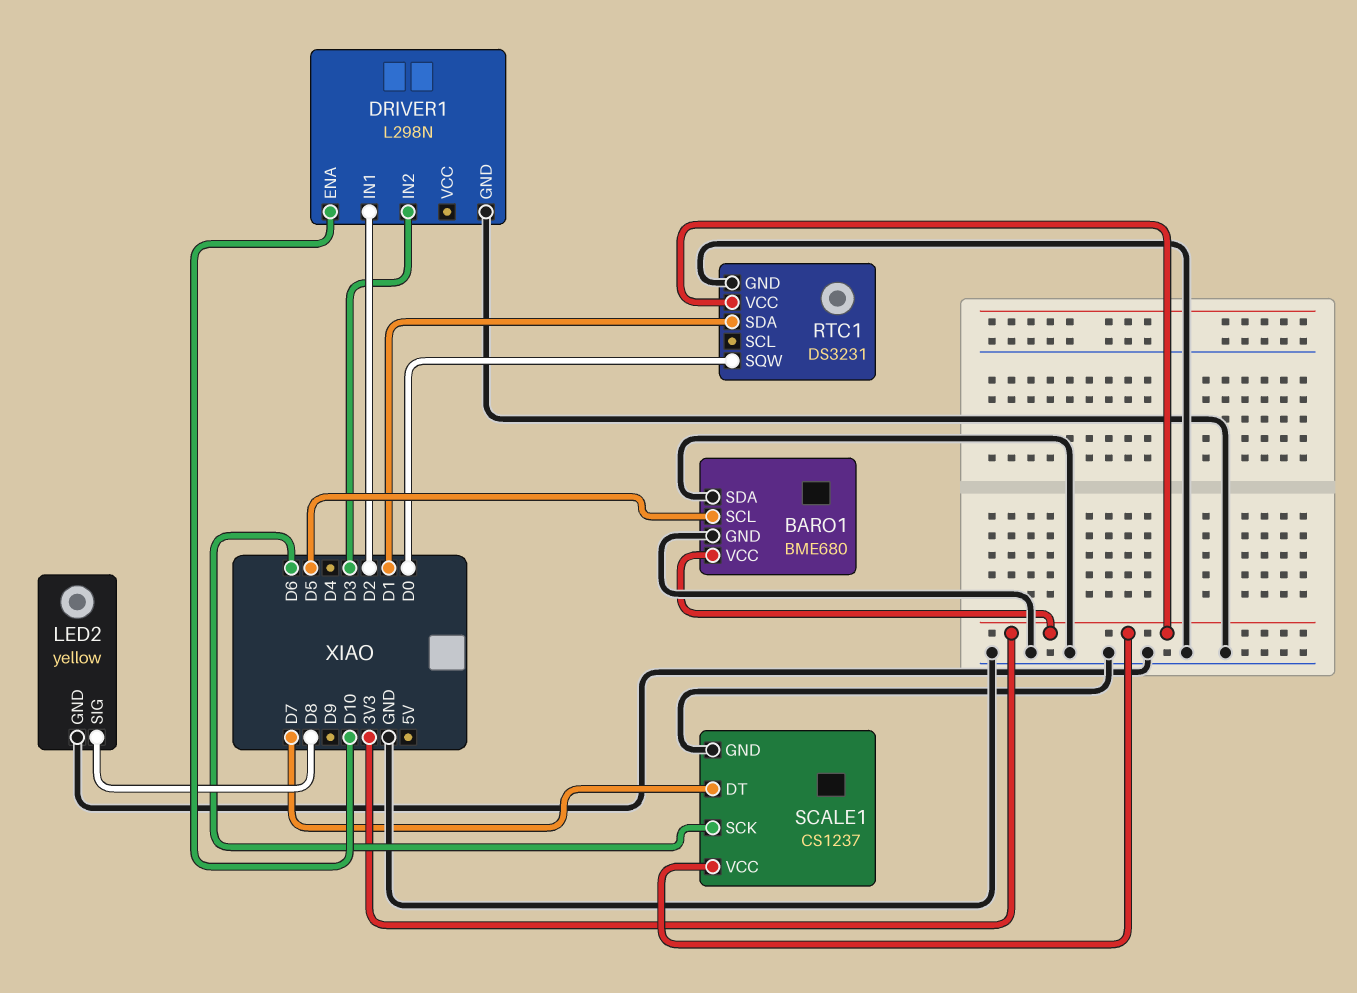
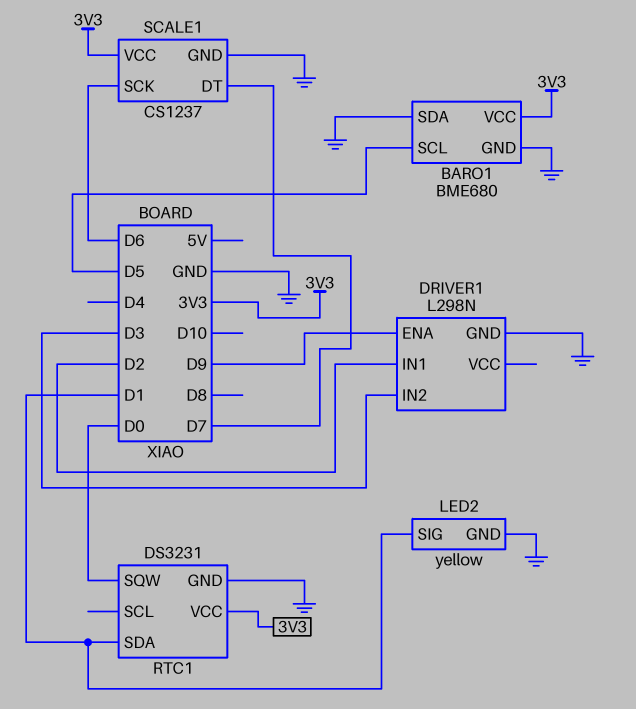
DRIVER1 pin ENA: D10 -> D9
LED2 pin SIG: D8 -> D1

